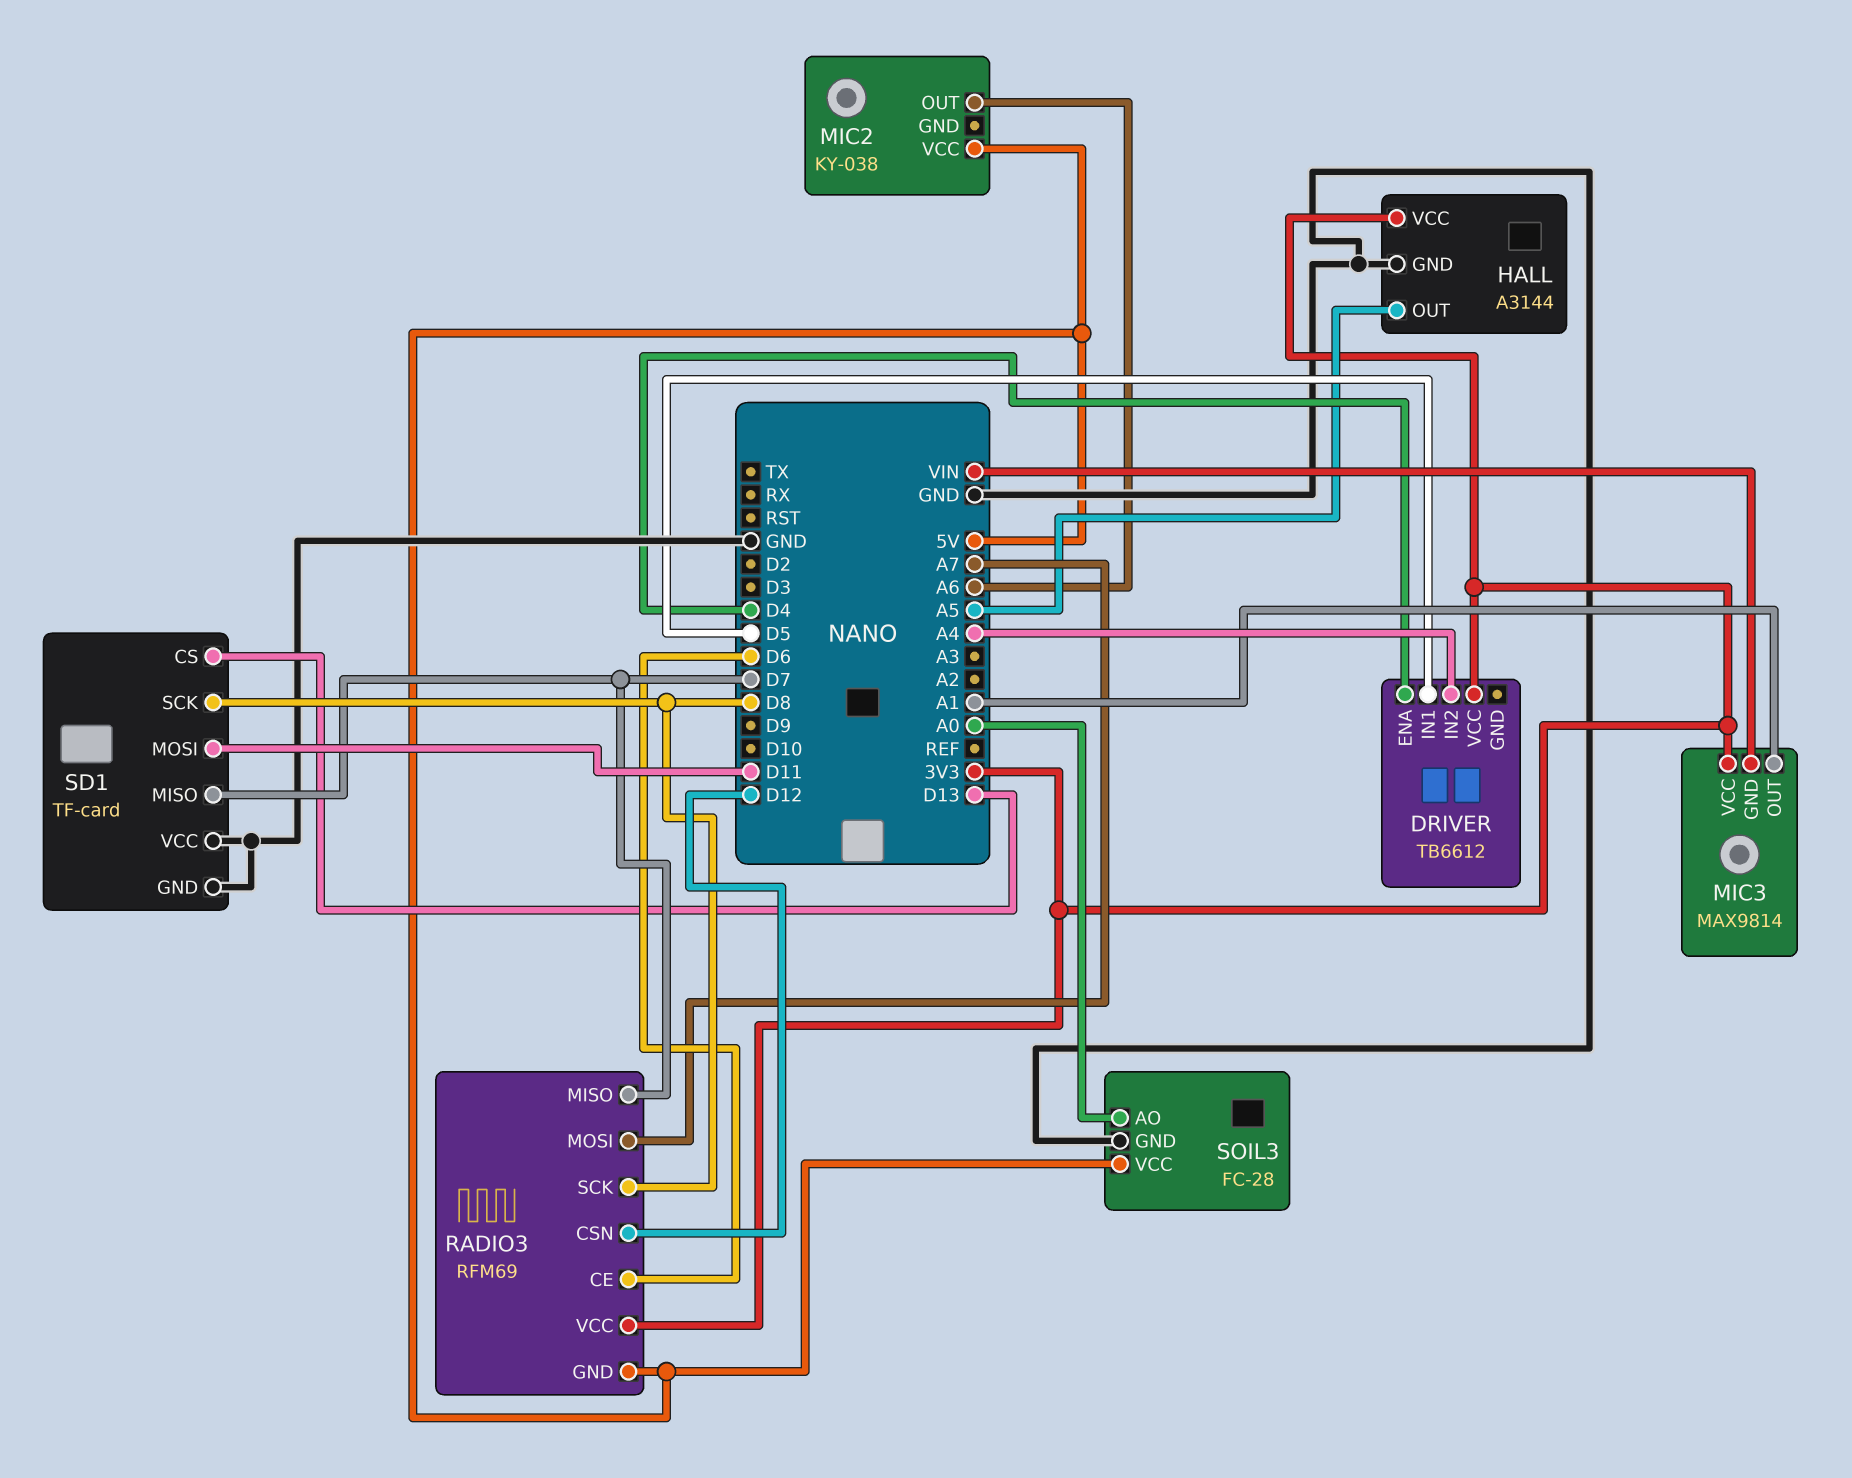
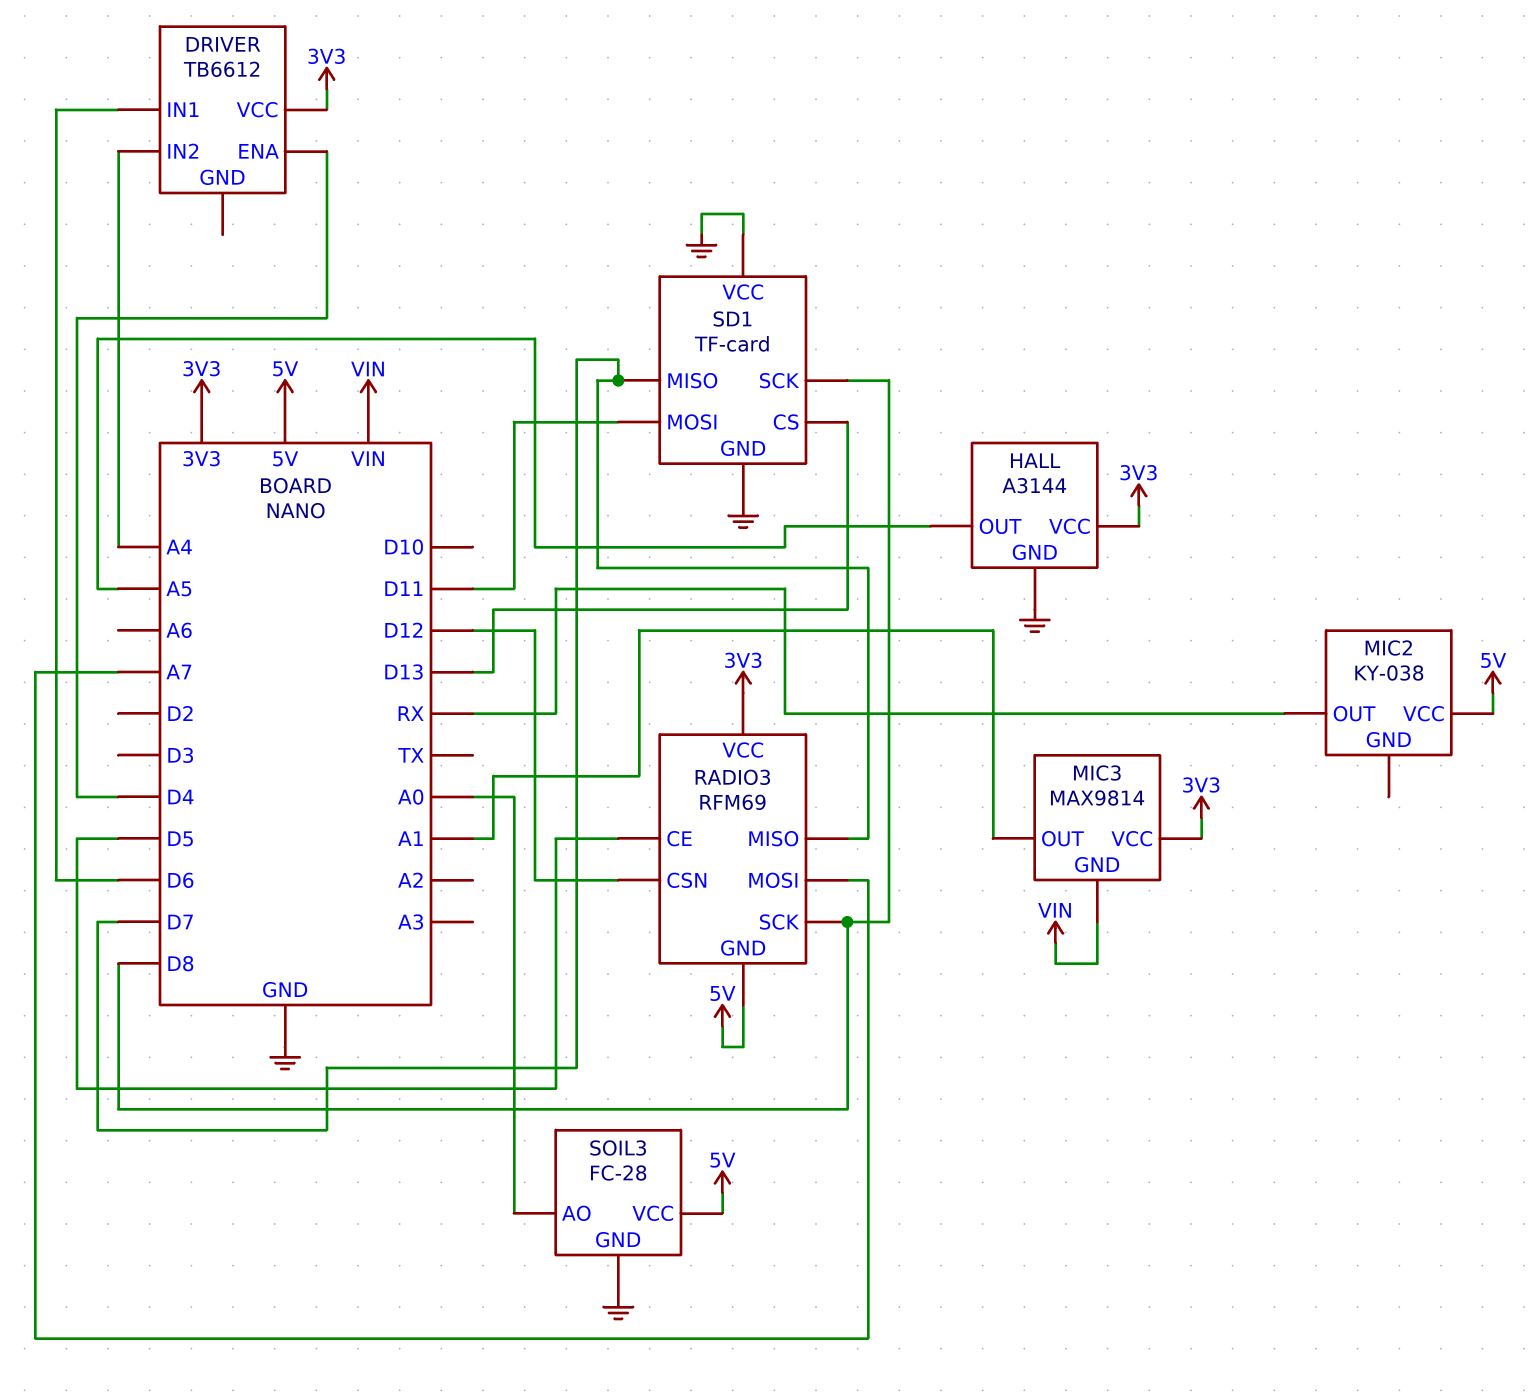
DRIVER pin IN1: D5 -> D6
MIC2 pin OUT: A6 -> RX
RADIO3 pin CE: D6 -> D5

